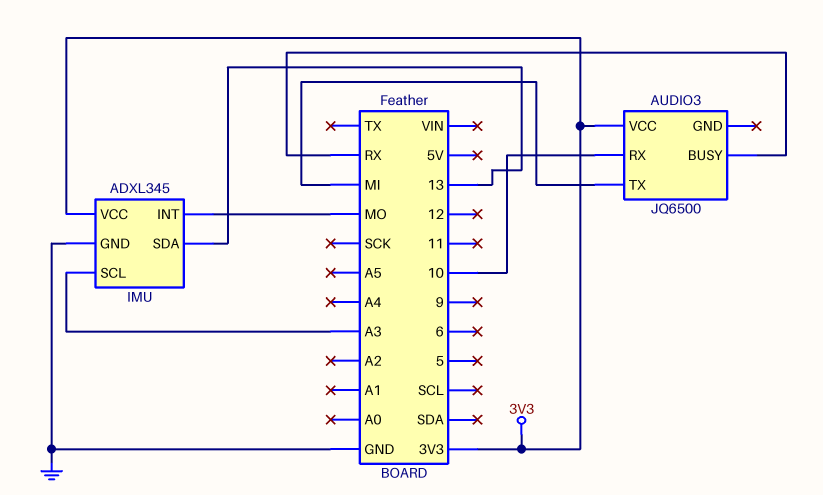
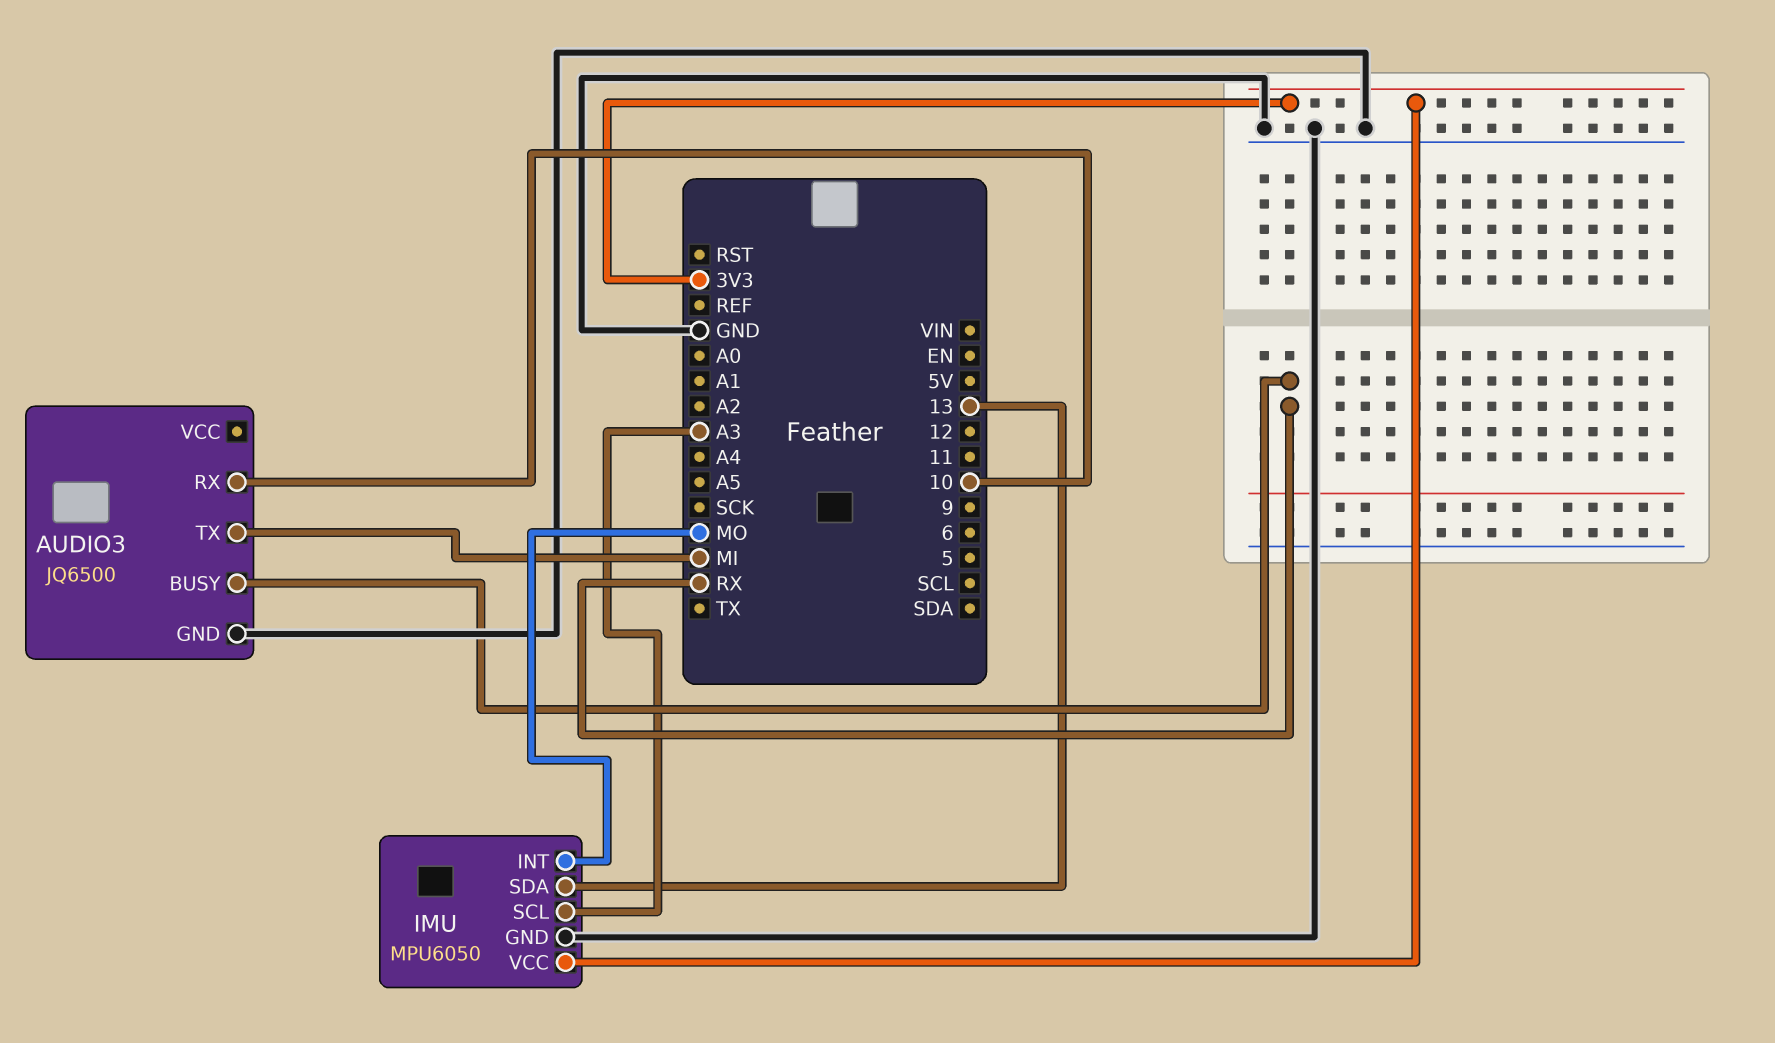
AUDIO3 pin GND: none -> GND
AUDIO3 pin VCC: 3V3 -> none
IMU: ADXL345 -> MPU6050

